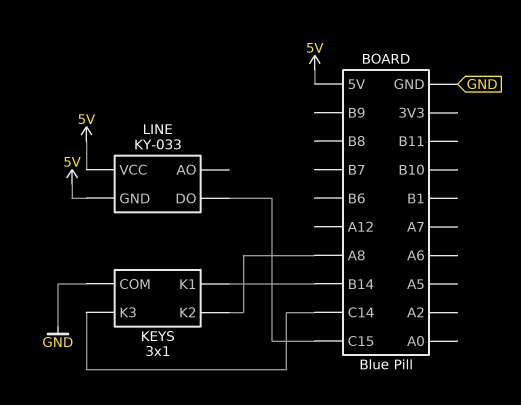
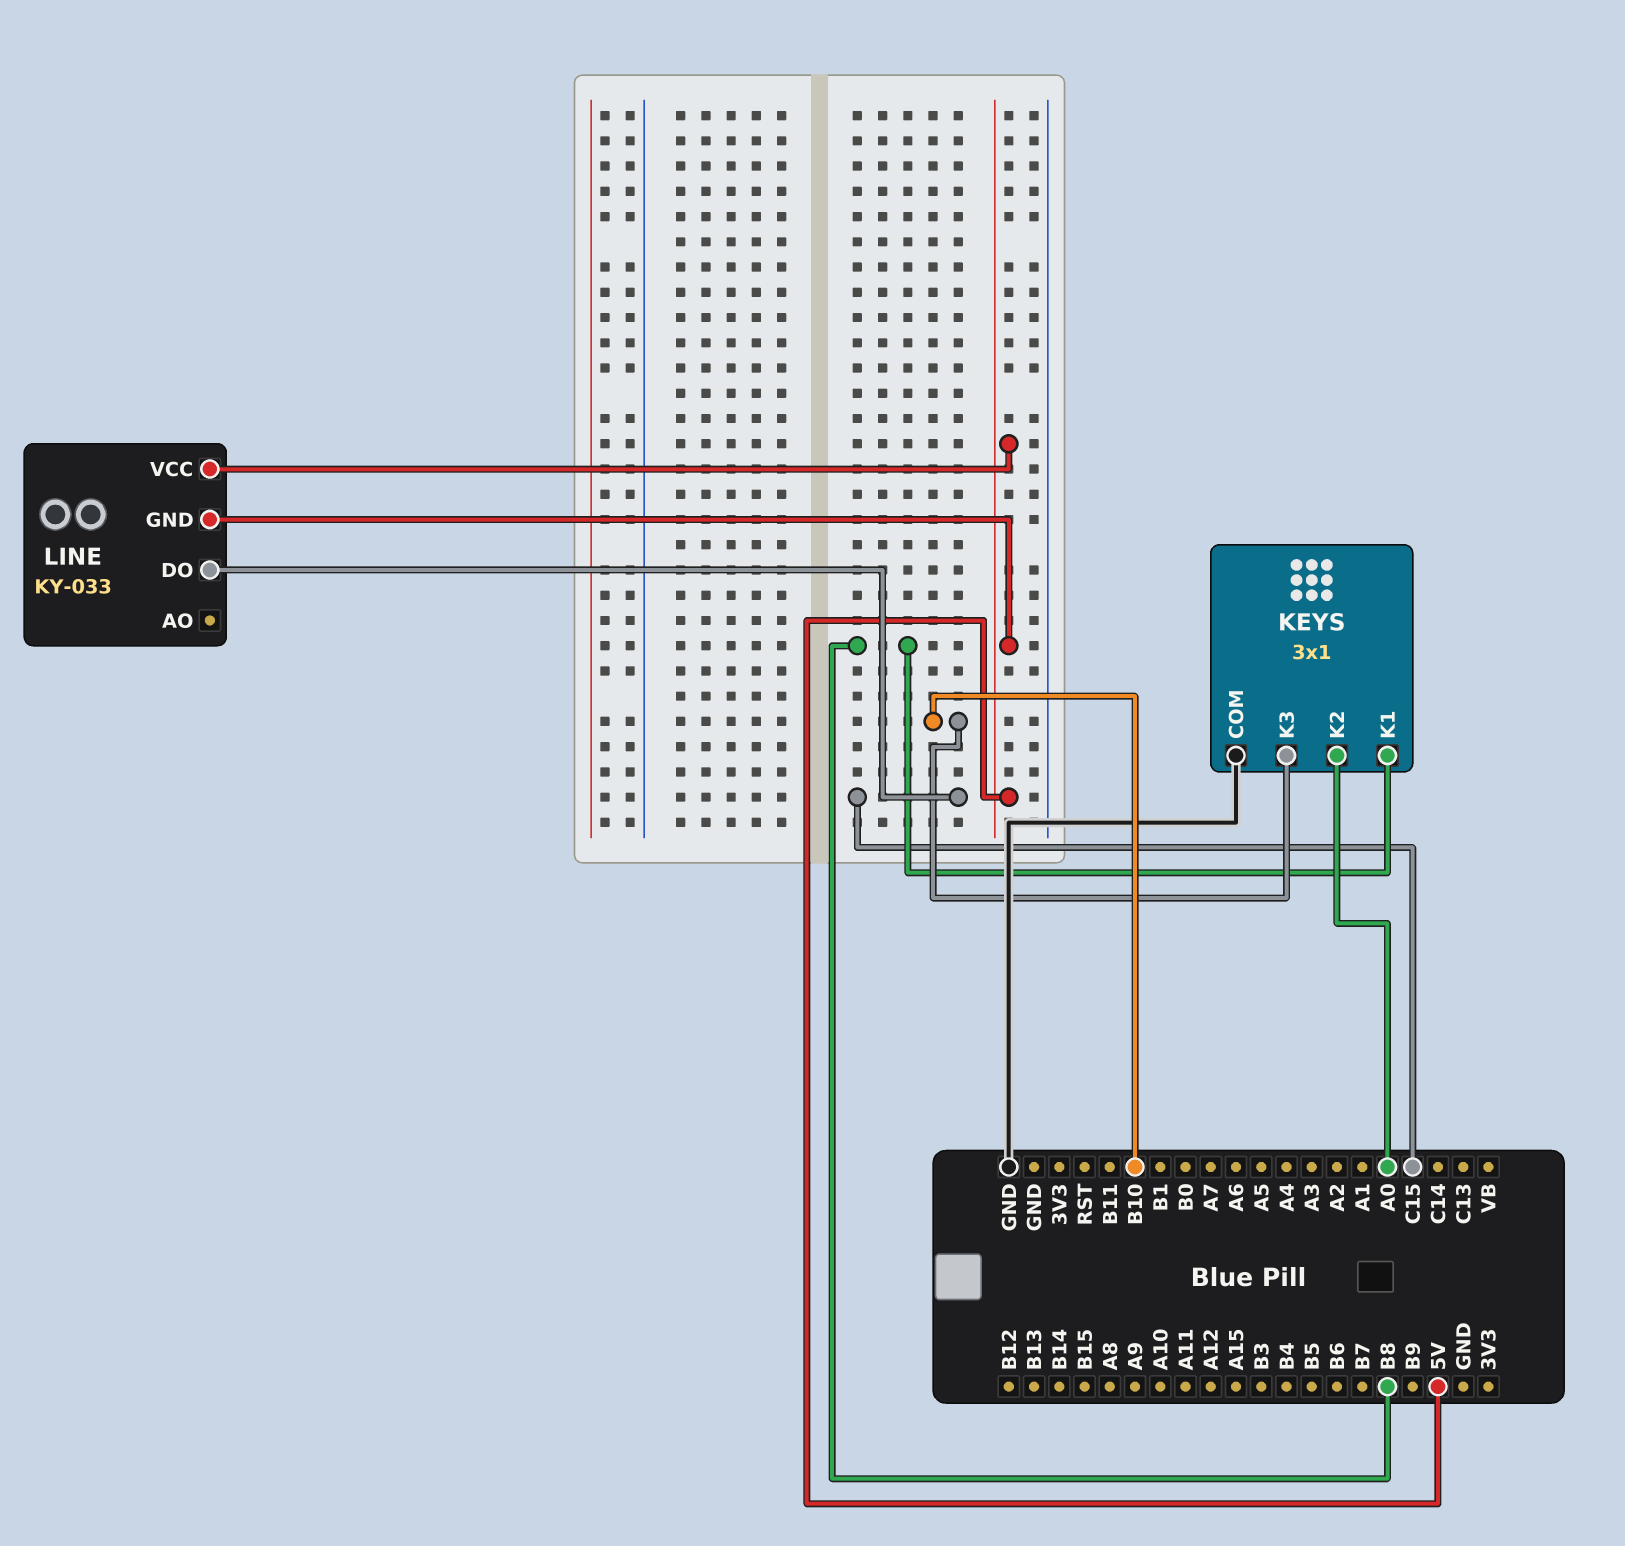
KEYS pin K1: B14 -> B8
KEYS pin K2: A8 -> A0
KEYS pin K3: C14 -> B10

